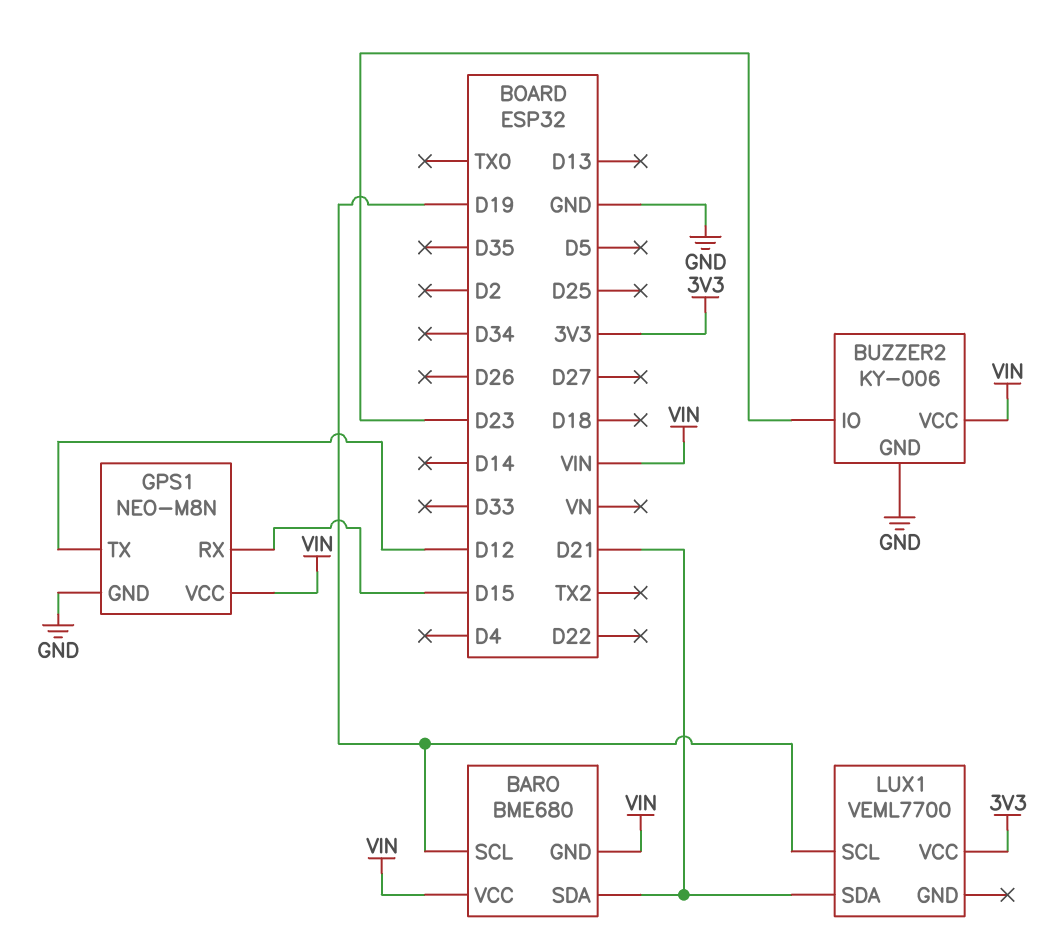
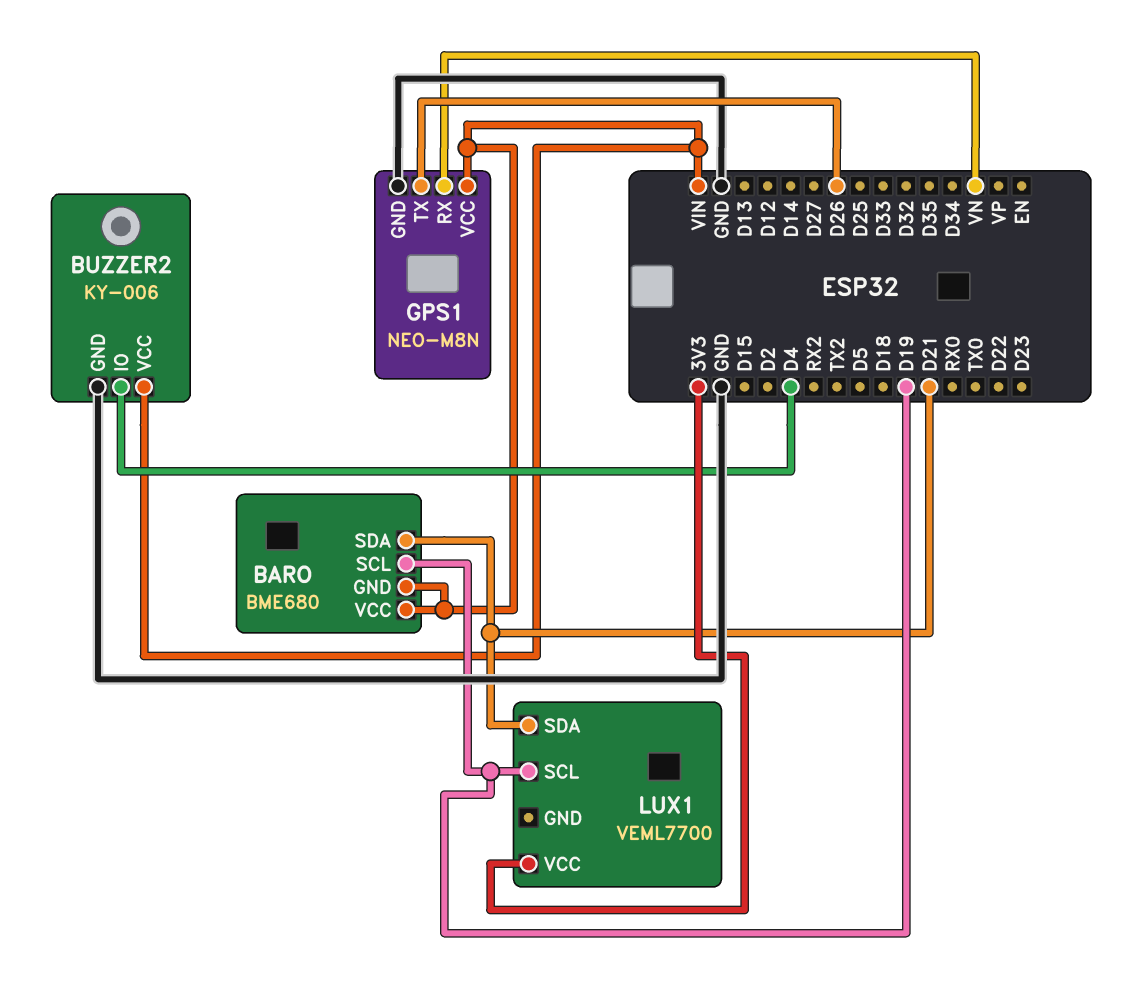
BUZZER2 pin IO: D23 -> D4
GPS1 pin RX: D15 -> VN
GPS1 pin TX: D12 -> D26

